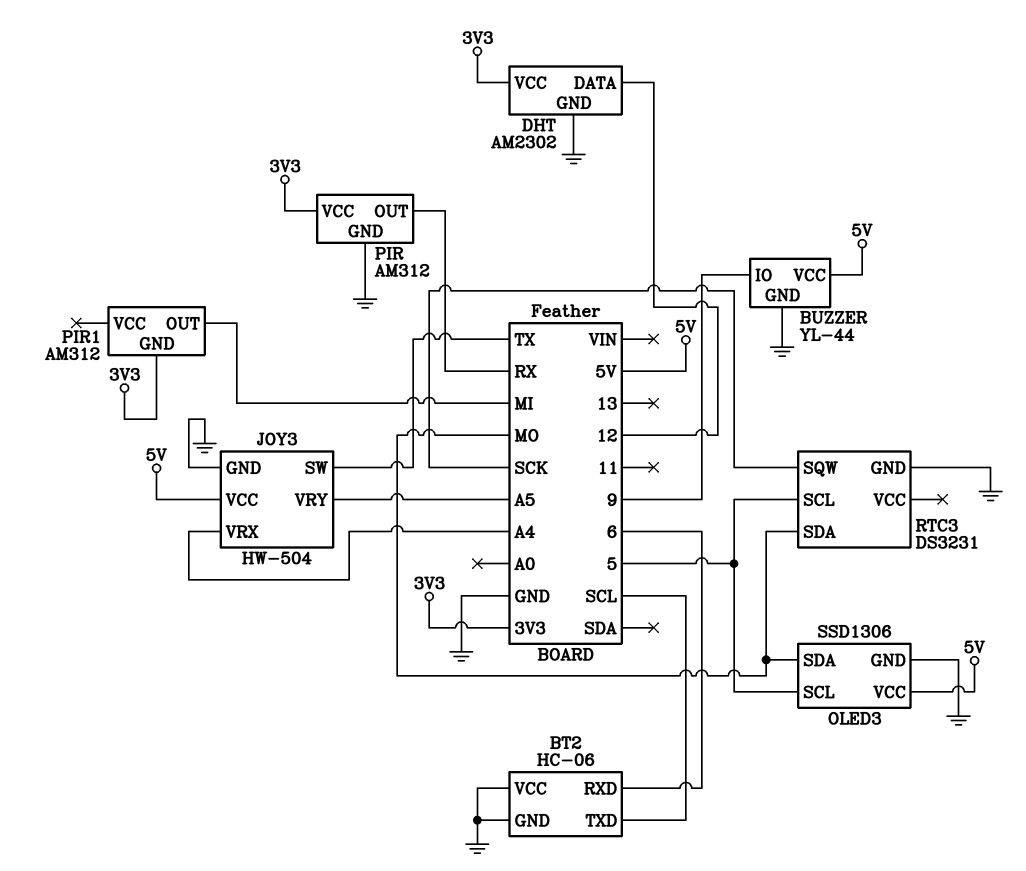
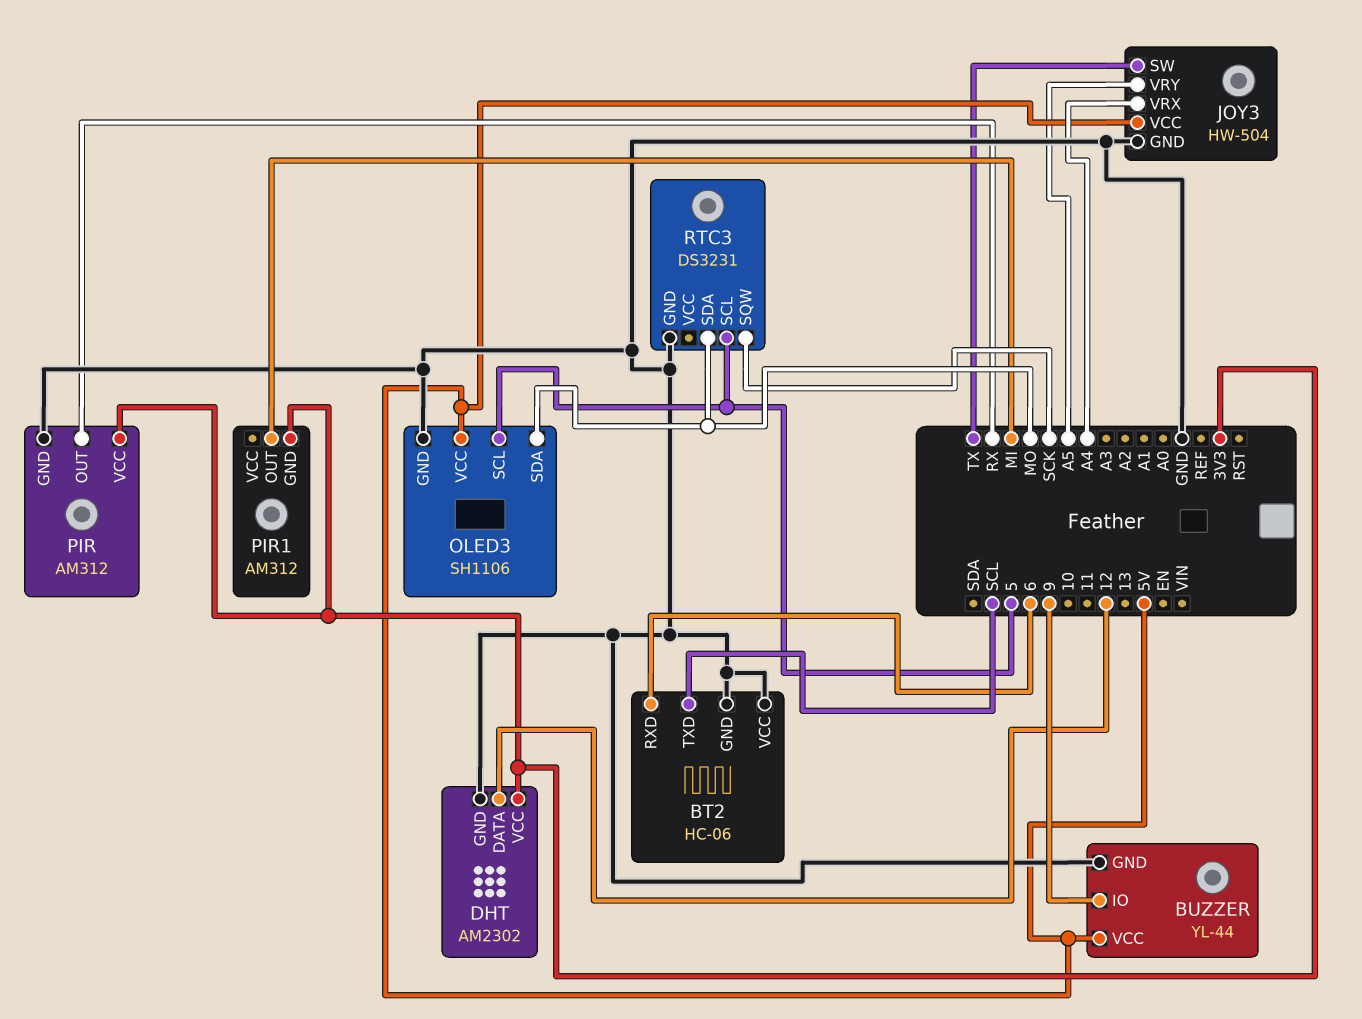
OLED3: SSD1306 -> SH1106

